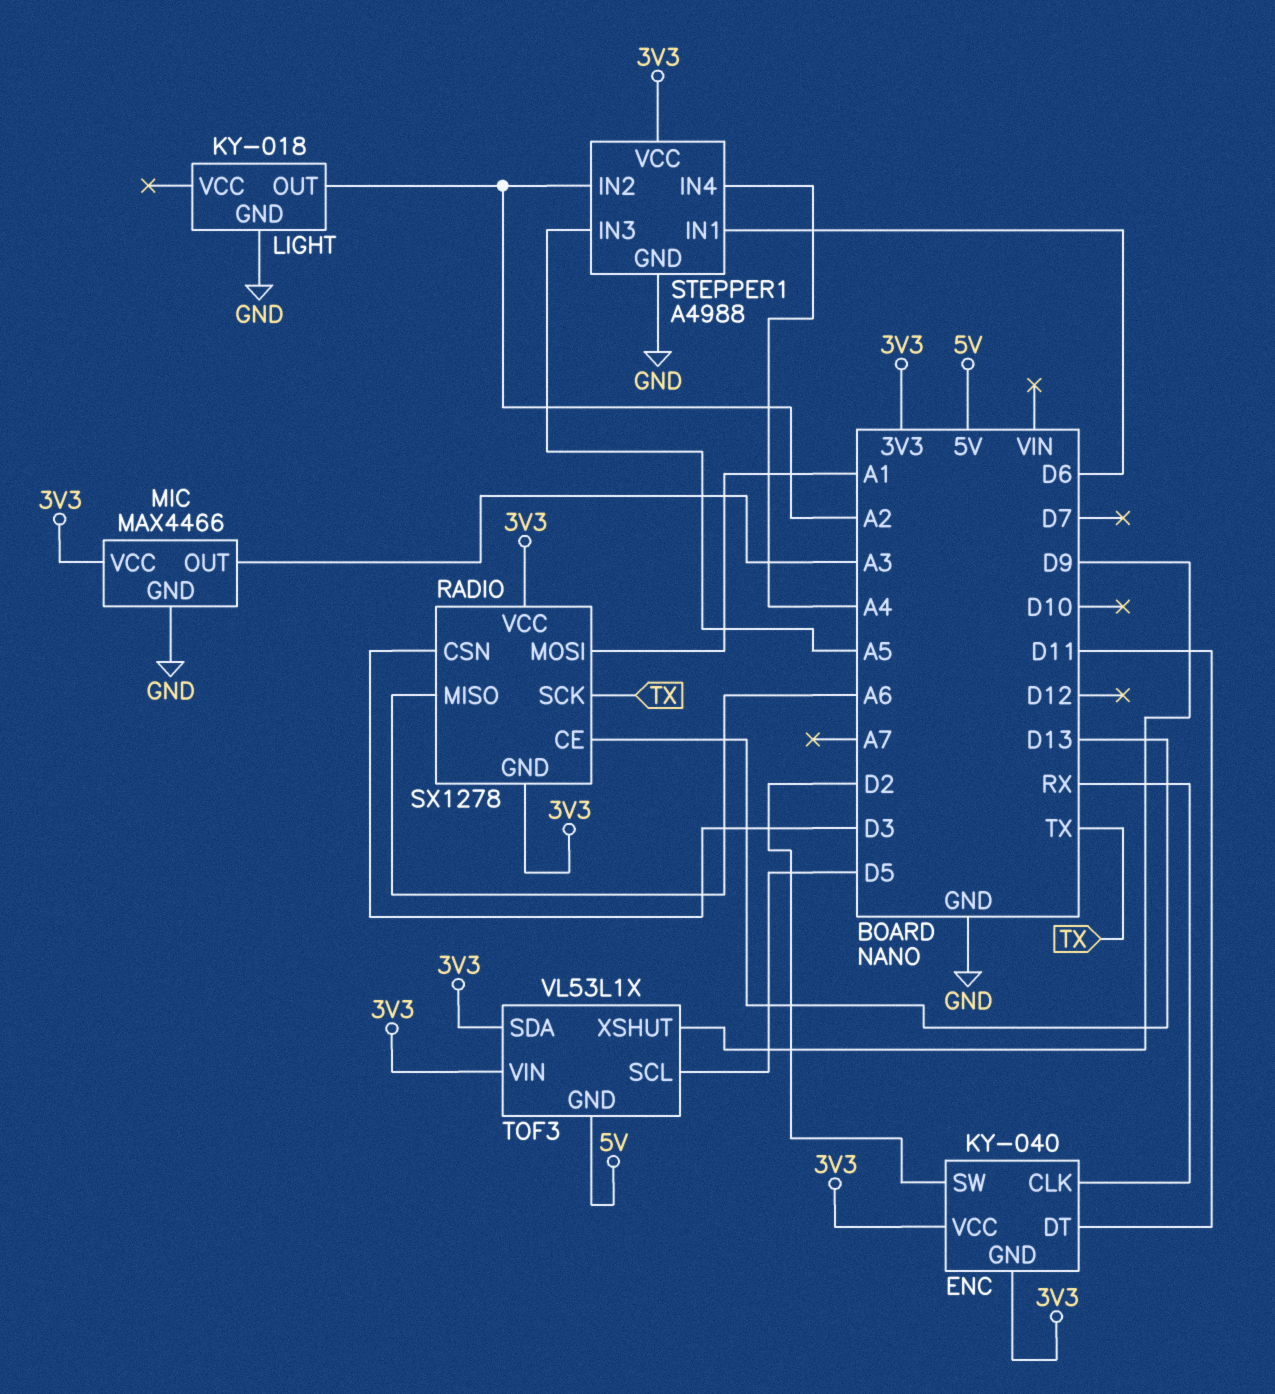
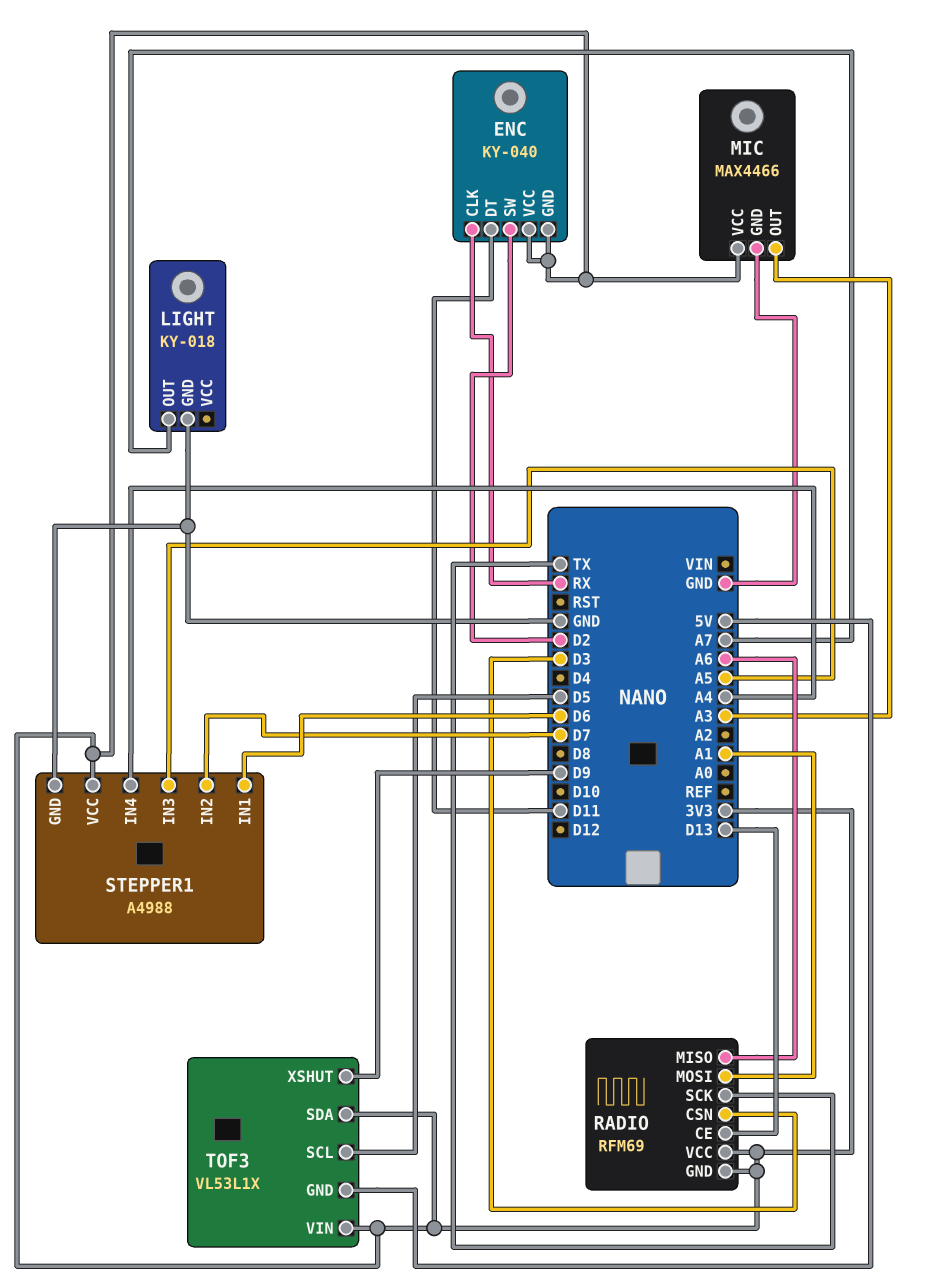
LIGHT pin OUT: A2 -> A7
RADIO: SX1278 -> RFM69
STEPPER1 pin IN2: A2 -> D7

